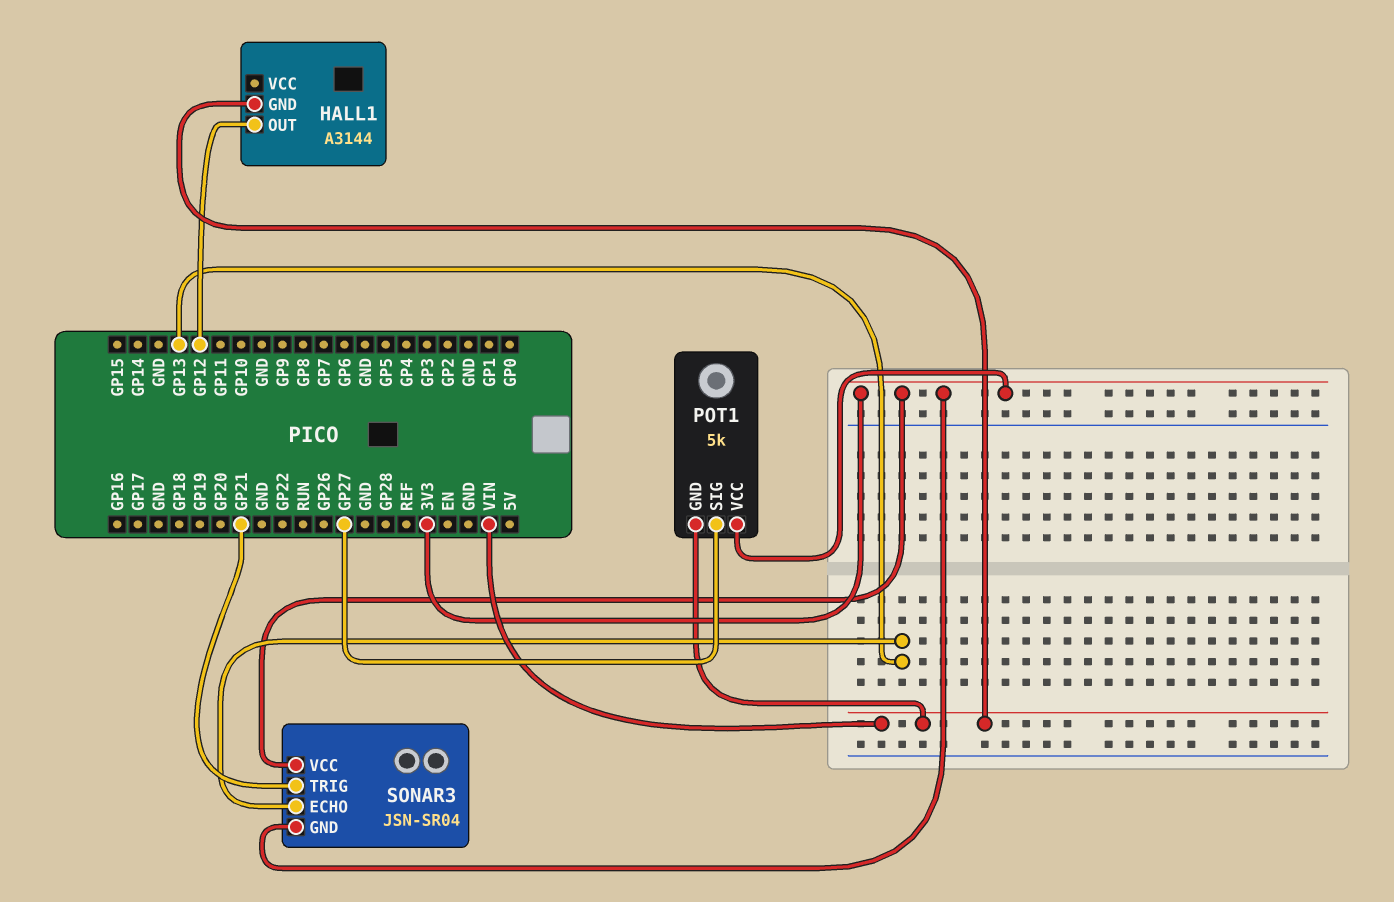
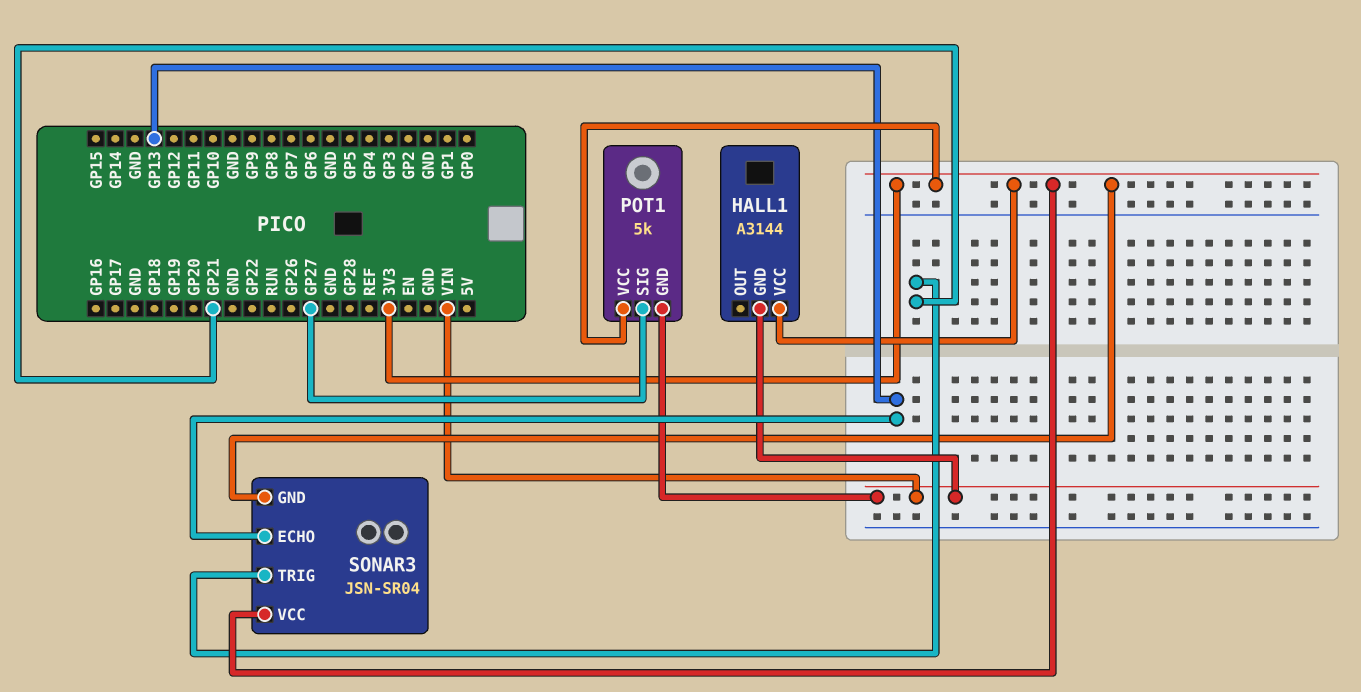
HALL1 pin OUT: GP12 -> none
HALL1 pin VCC: none -> 3V3

